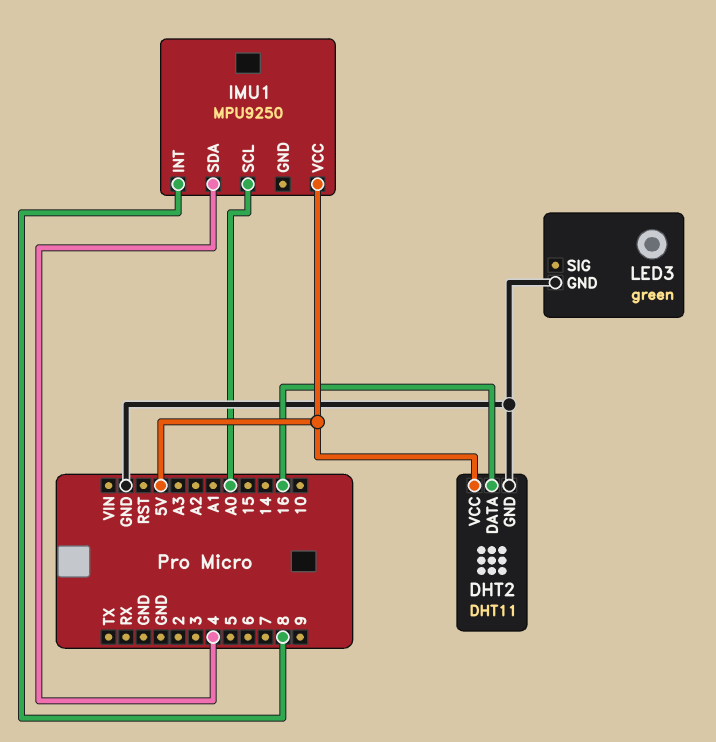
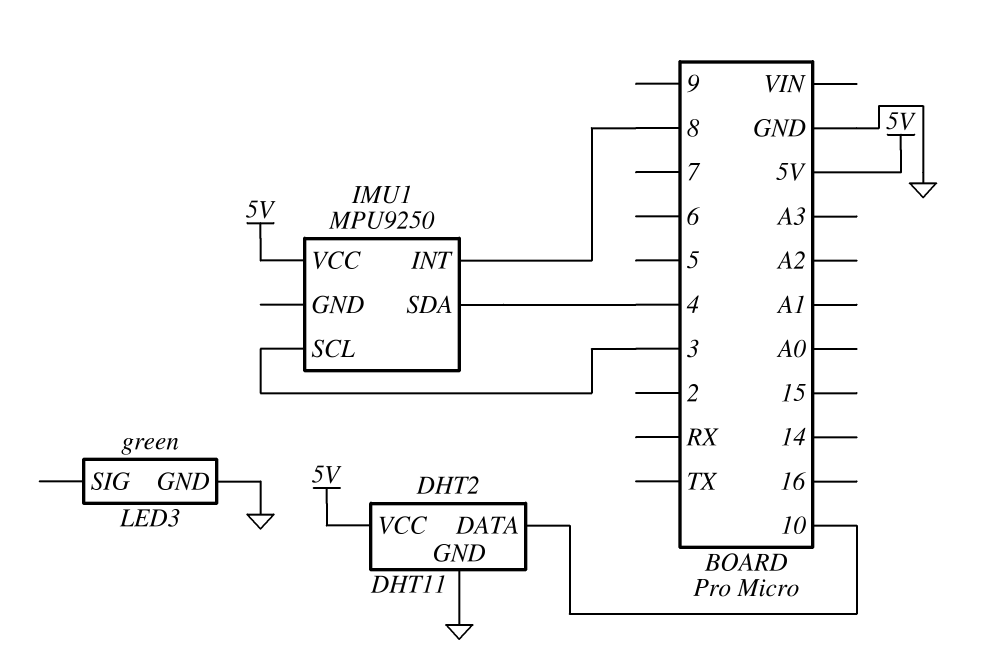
DHT2 pin DATA: 16 -> 10
IMU1 pin SCL: A0 -> 3

